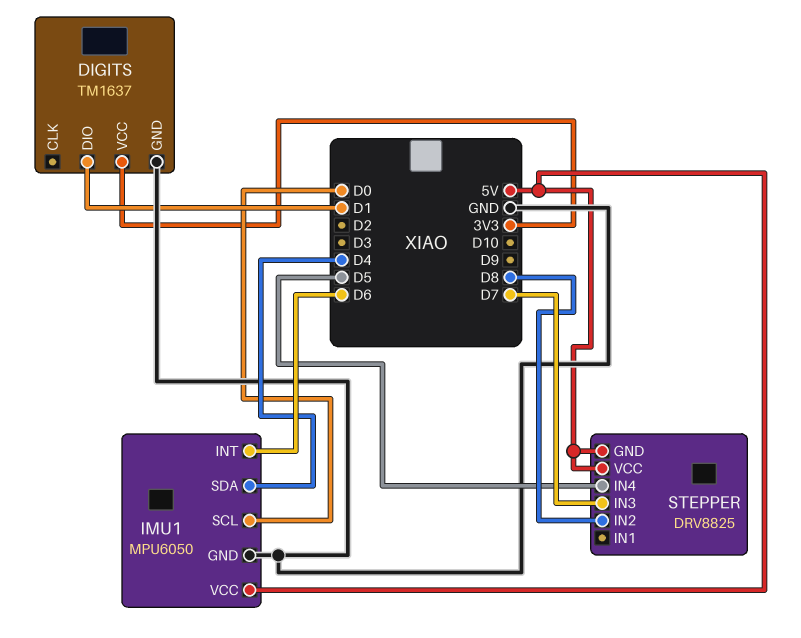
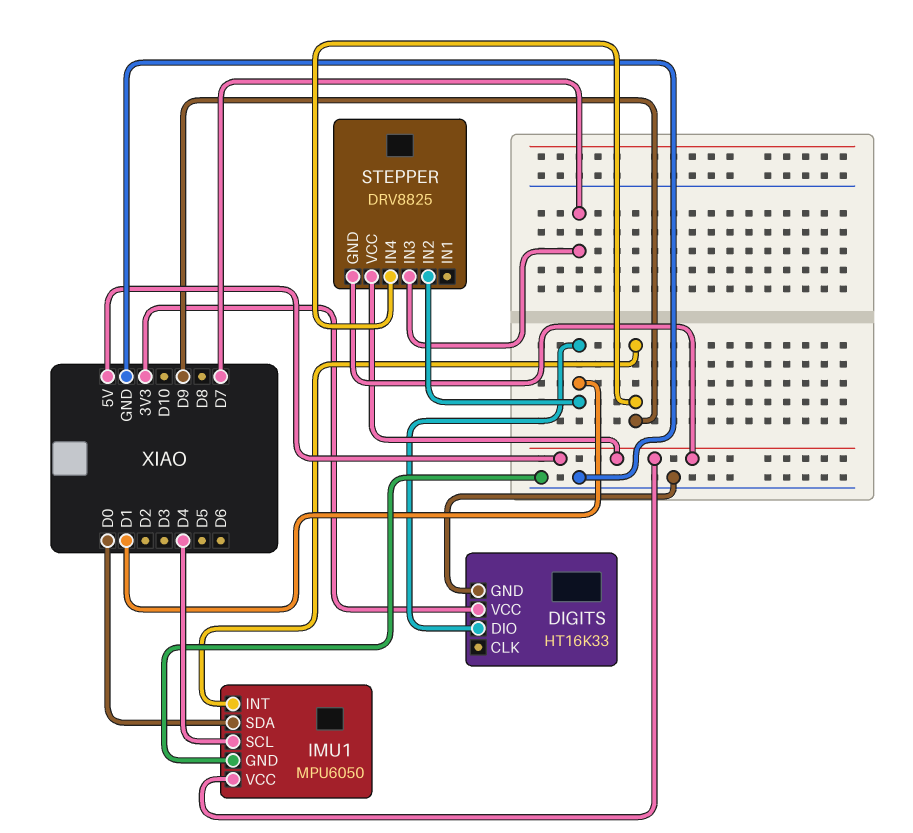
DIGITS: TM1637 -> HT16K33
IMU1 pin INT: D6 -> D9
IMU1 pin SCL: D0 -> D4
IMU1 pin SDA: D4 -> D0
STEPPER pin IN2: D8 -> D1
STEPPER pin IN4: D5 -> D9

